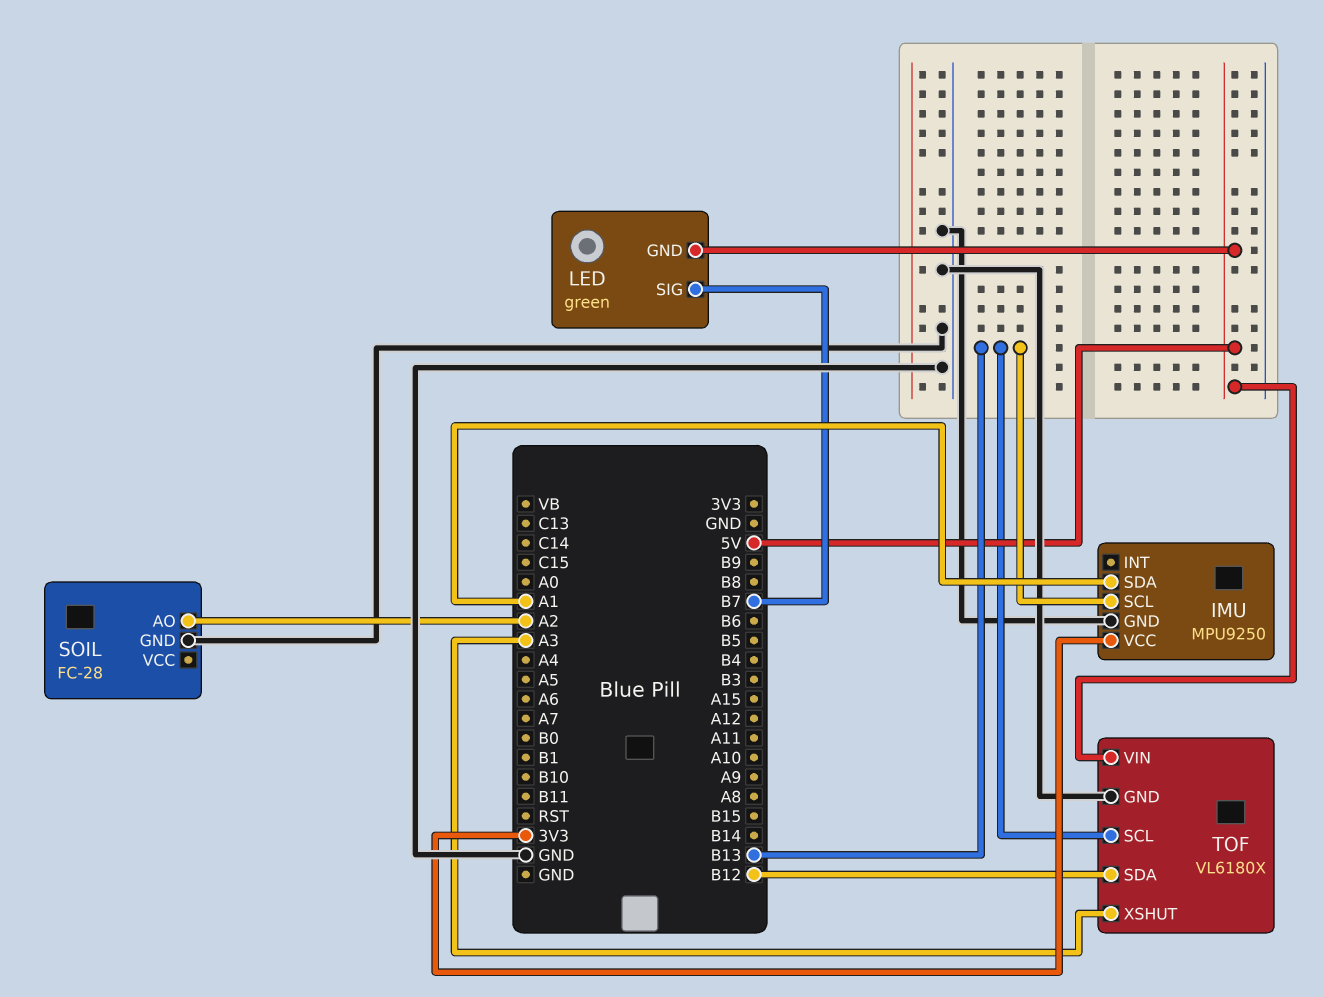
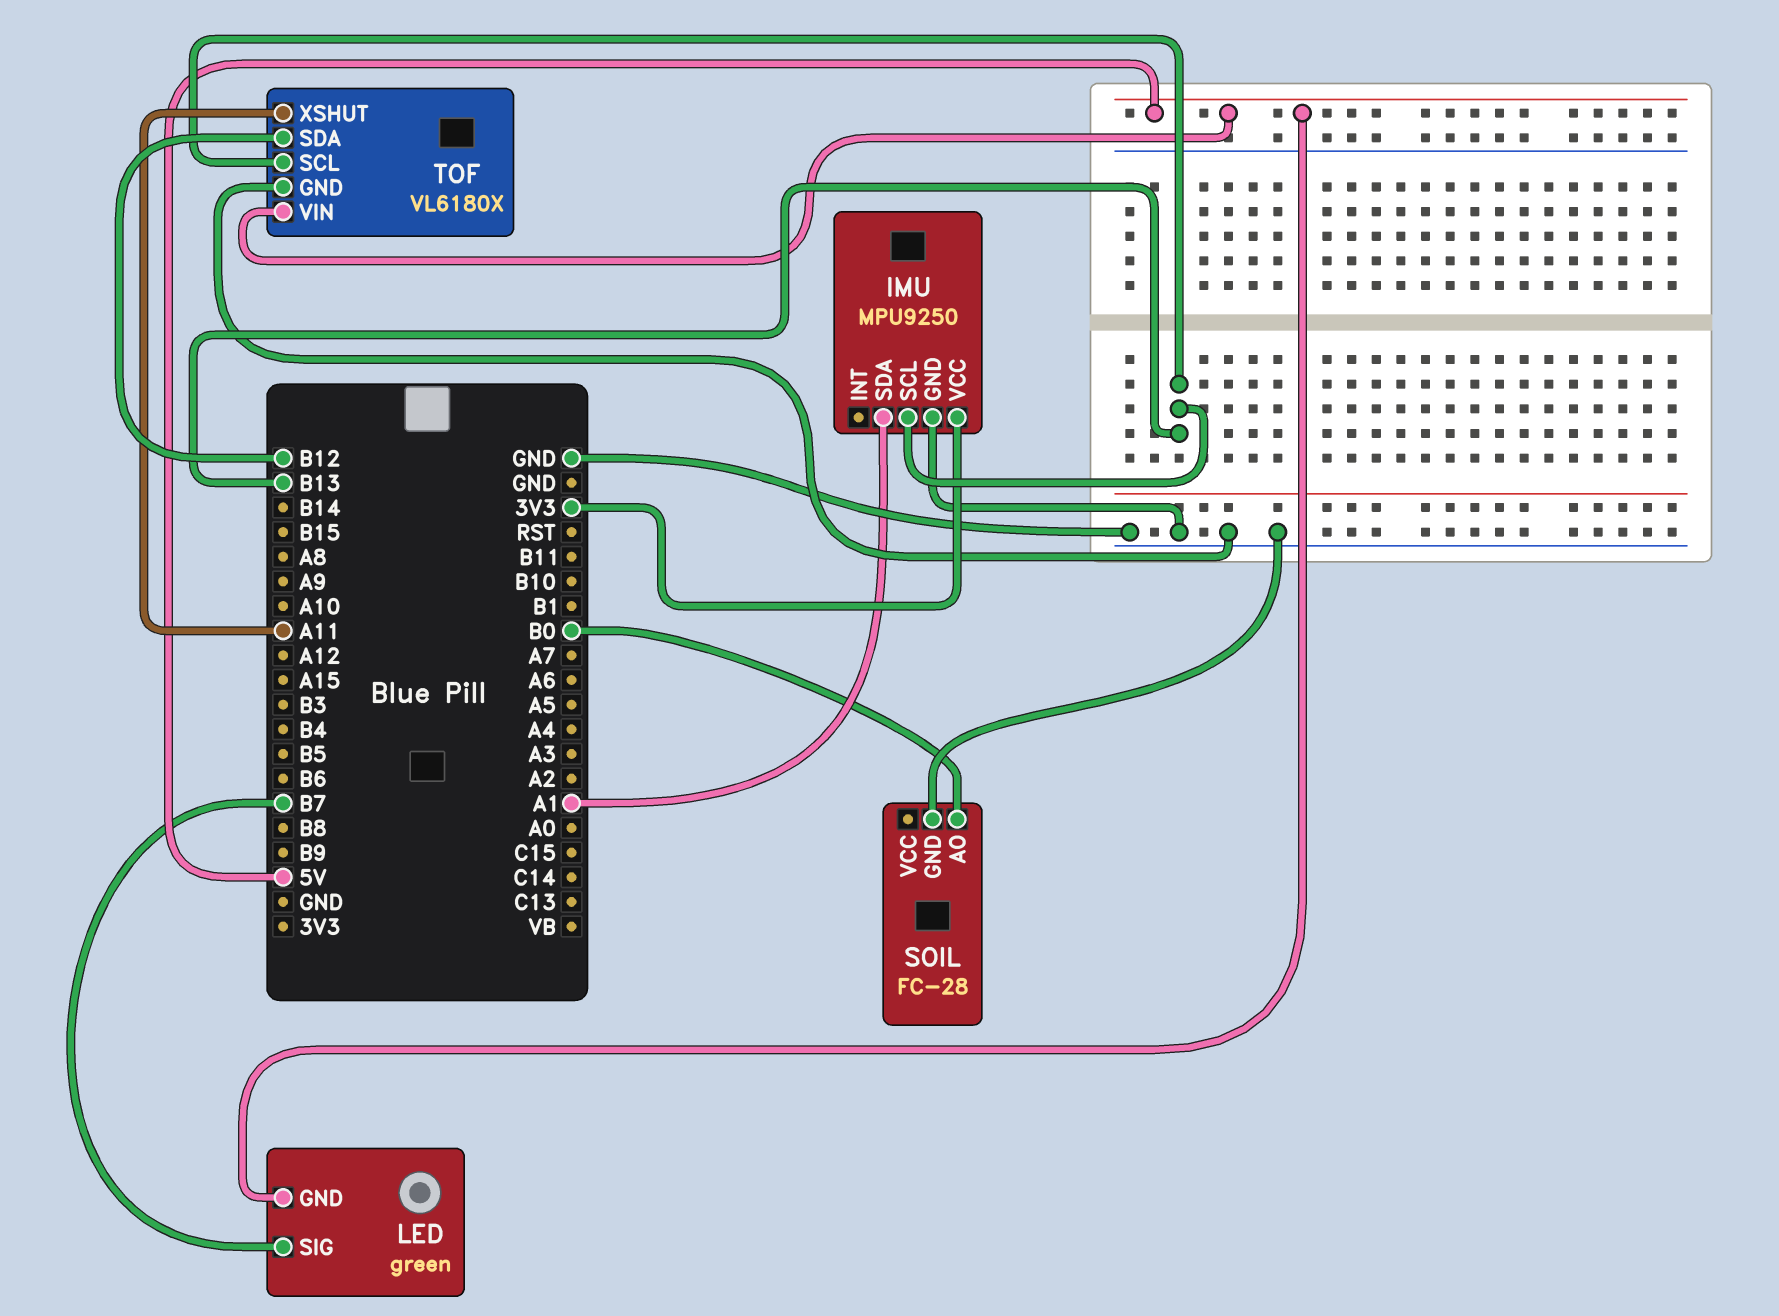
SOIL pin AO: A2 -> B0
TOF pin XSHUT: A3 -> A11

